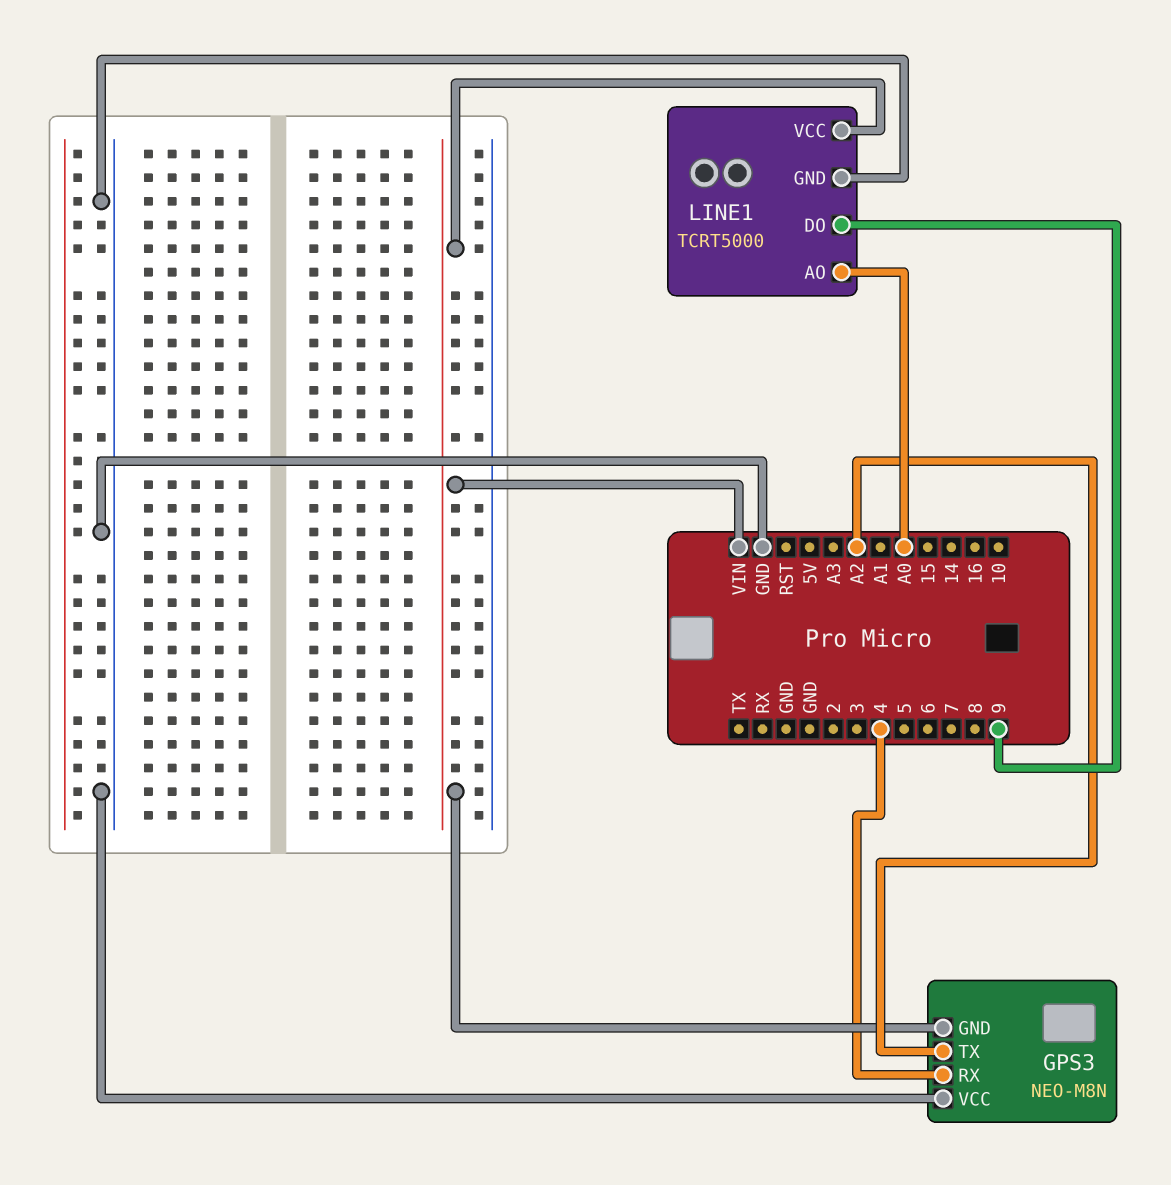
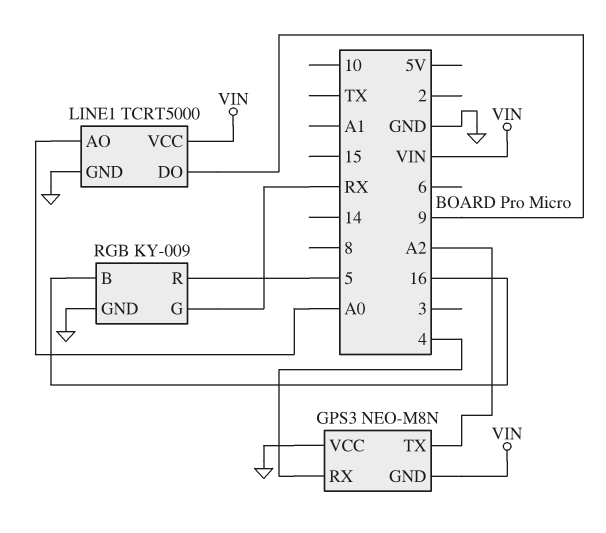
RGB: none -> KY-009
RGB pin B: none -> 16
RGB pin G: none -> RX
RGB pin GND: none -> GND
RGB pin R: none -> 5

